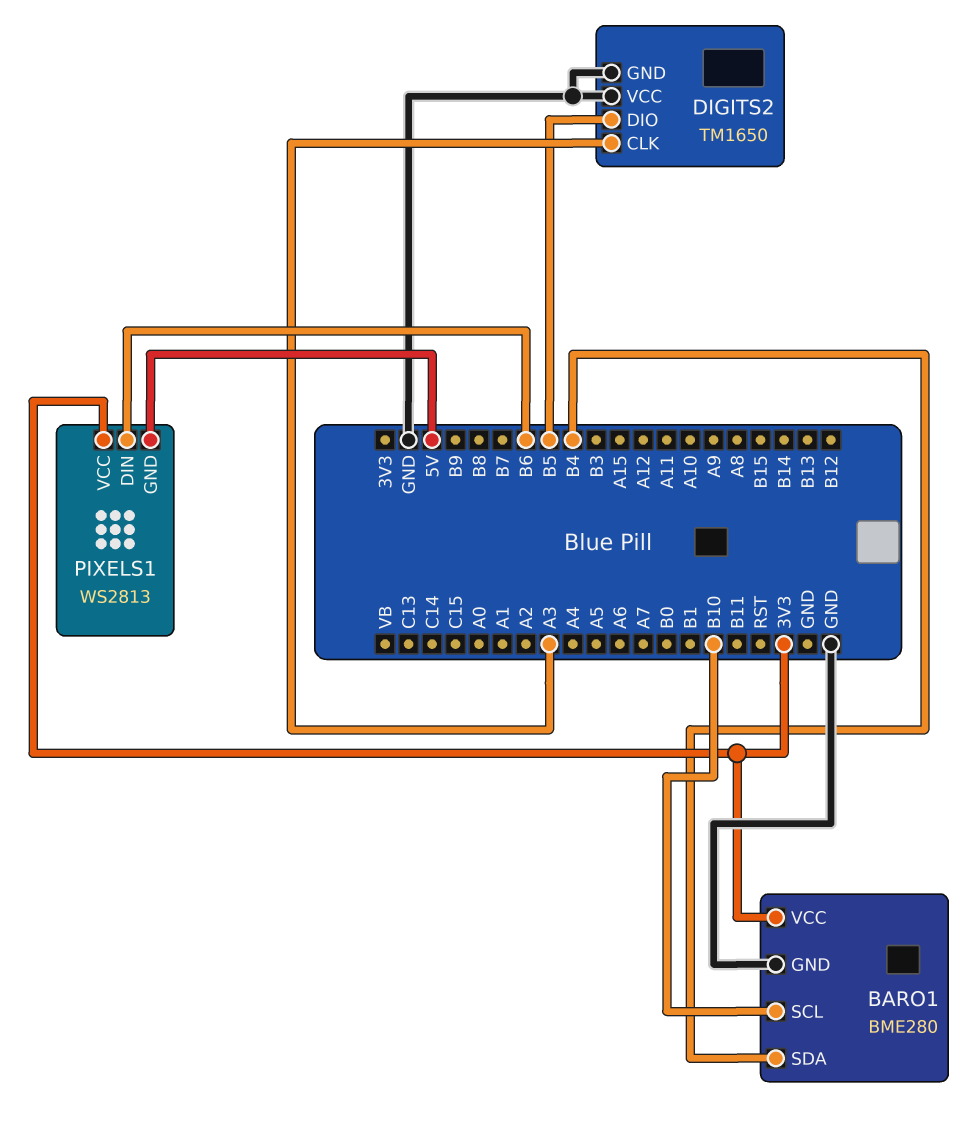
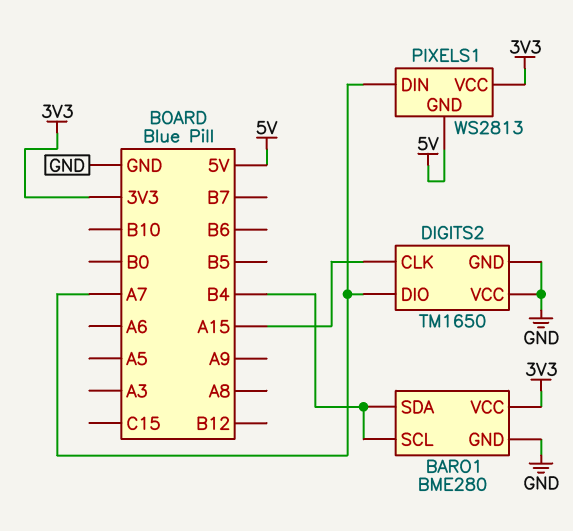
BARO1 pin SCL: B10 -> B4
DIGITS2 pin CLK: A3 -> A15
DIGITS2 pin DIO: B5 -> A7
PIXELS1 pin DIN: B6 -> A7

